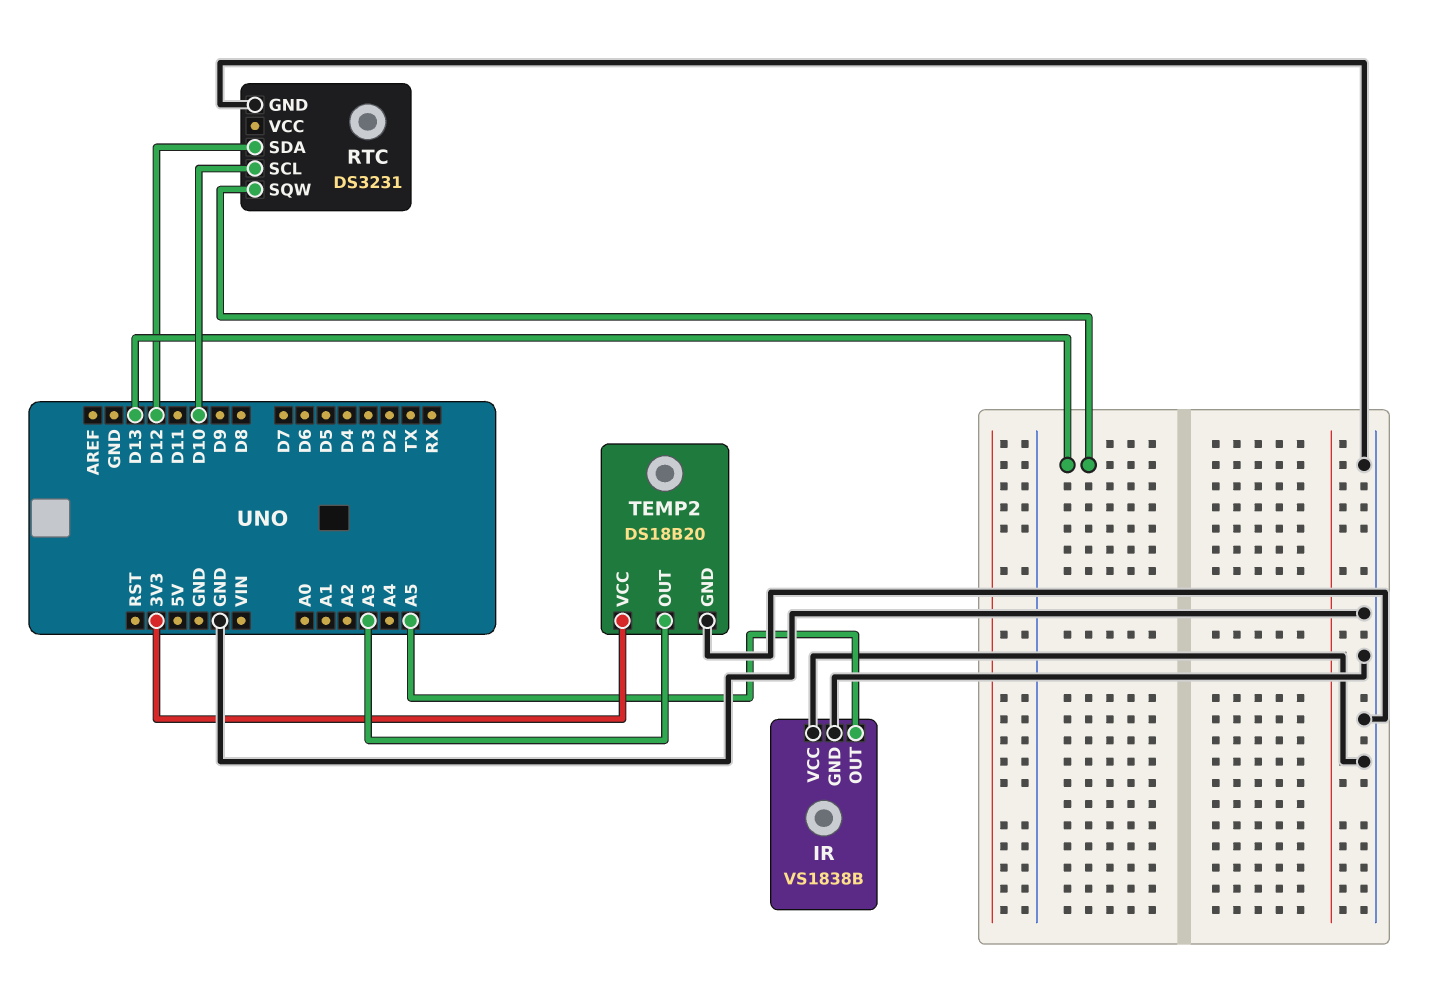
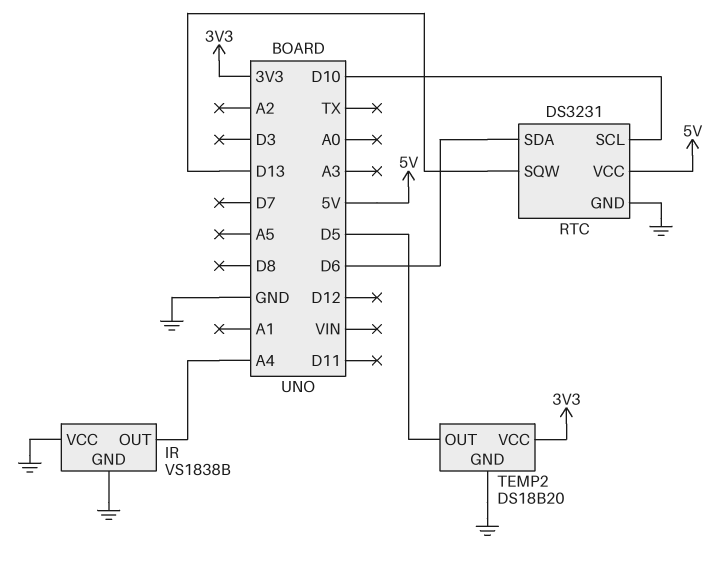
IR pin OUT: A5 -> A4
RTC pin SDA: D12 -> D6
RTC pin VCC: none -> 5V
TEMP2 pin OUT: A3 -> D5

